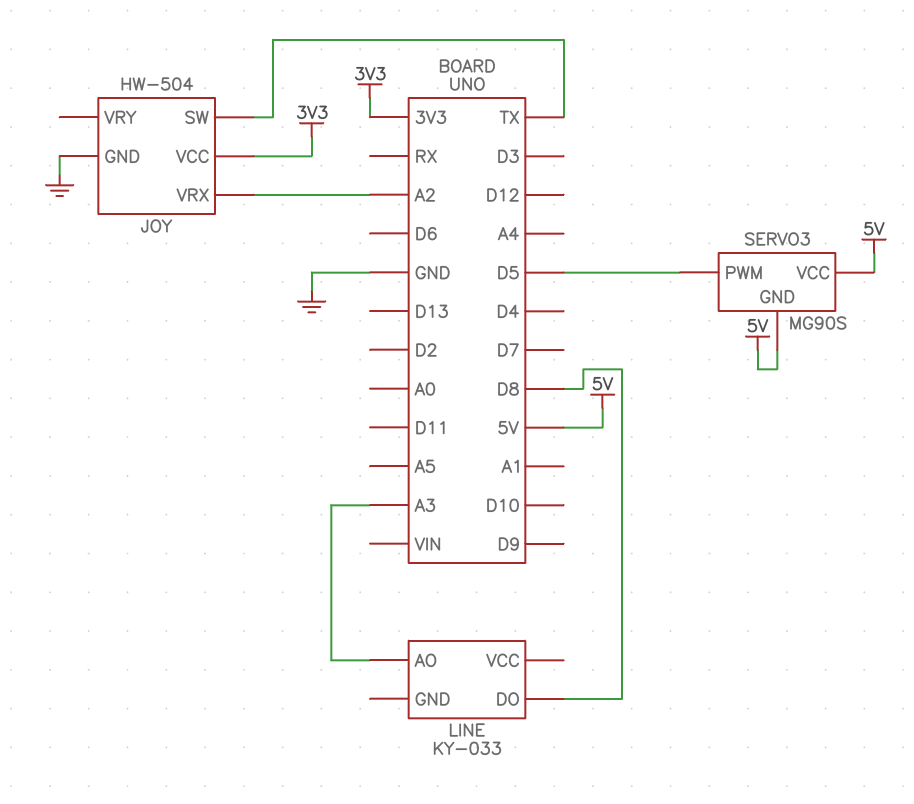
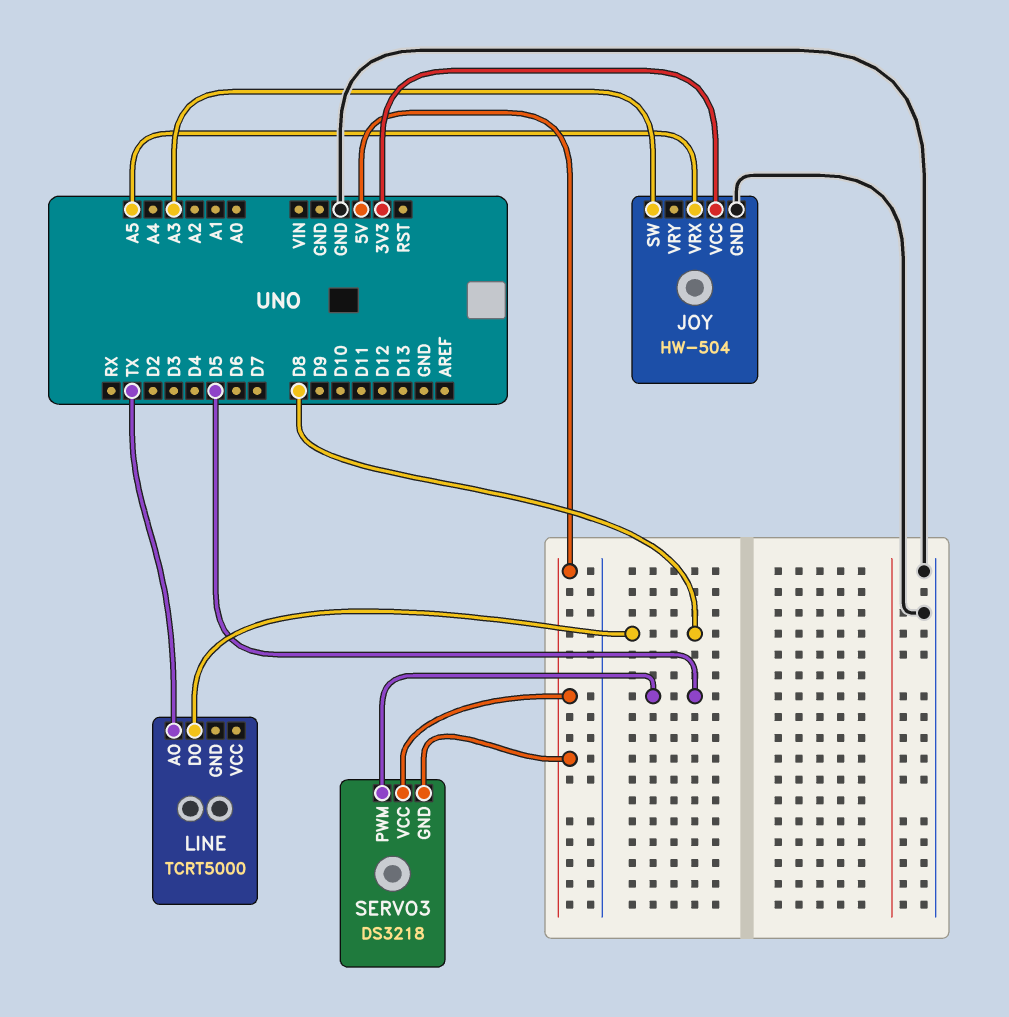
JOY pin SW: TX -> A3
JOY pin VRX: A2 -> A5
LINE: KY-033 -> TCRT5000
LINE pin AO: A3 -> TX
SERVO3: MG90S -> DS3218

